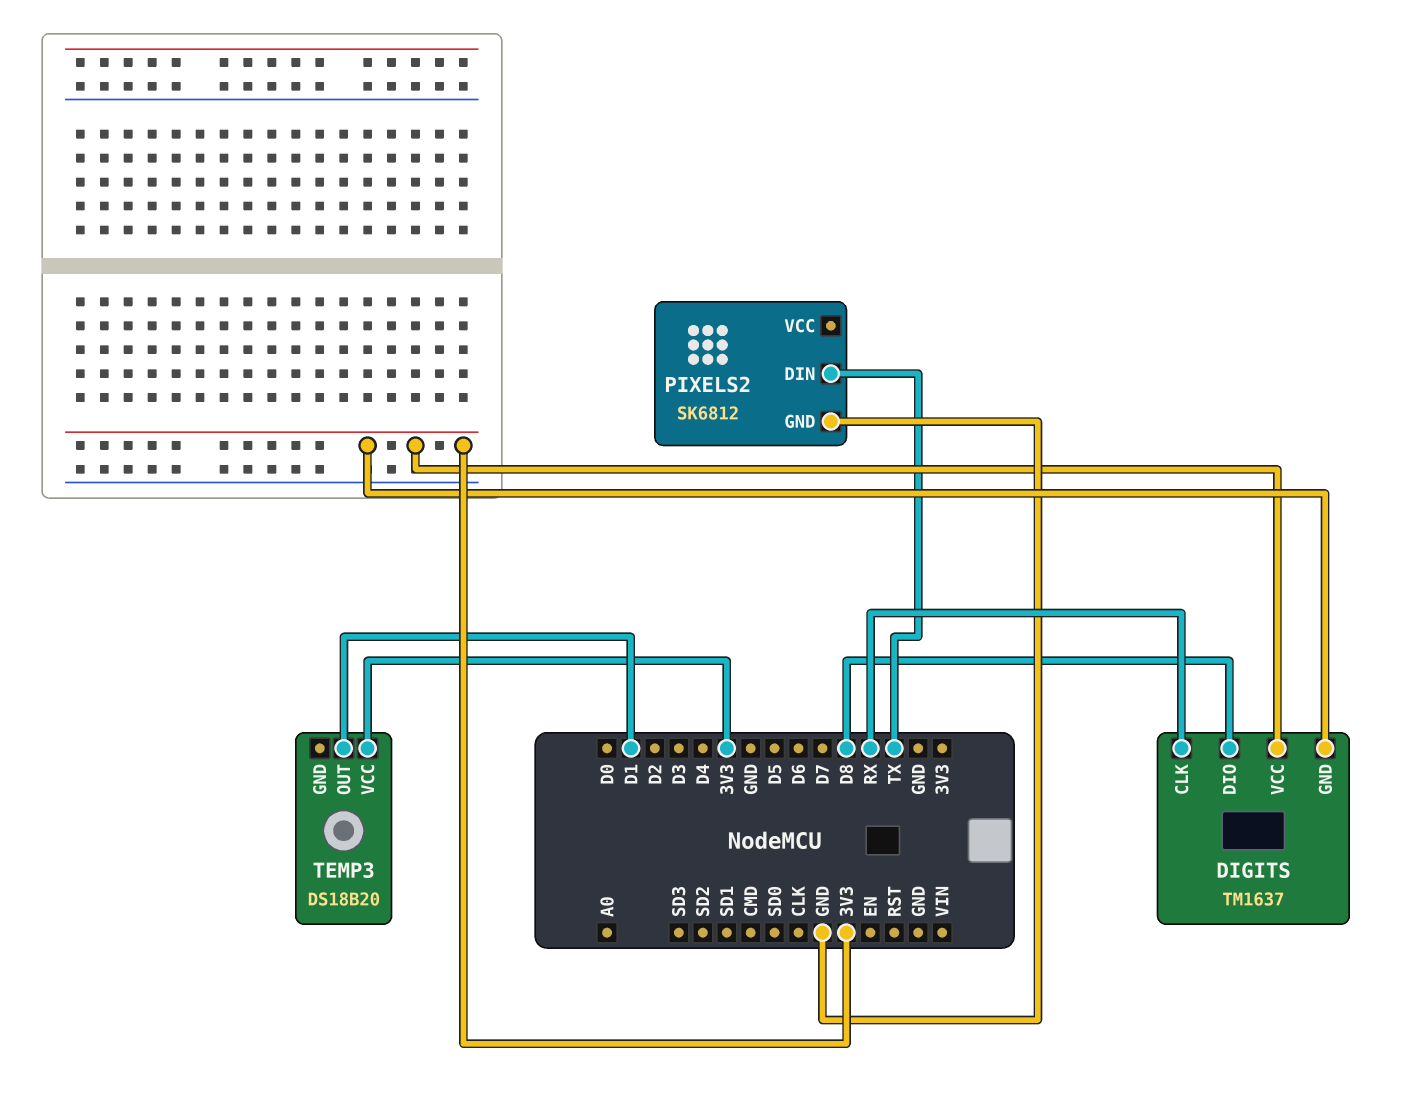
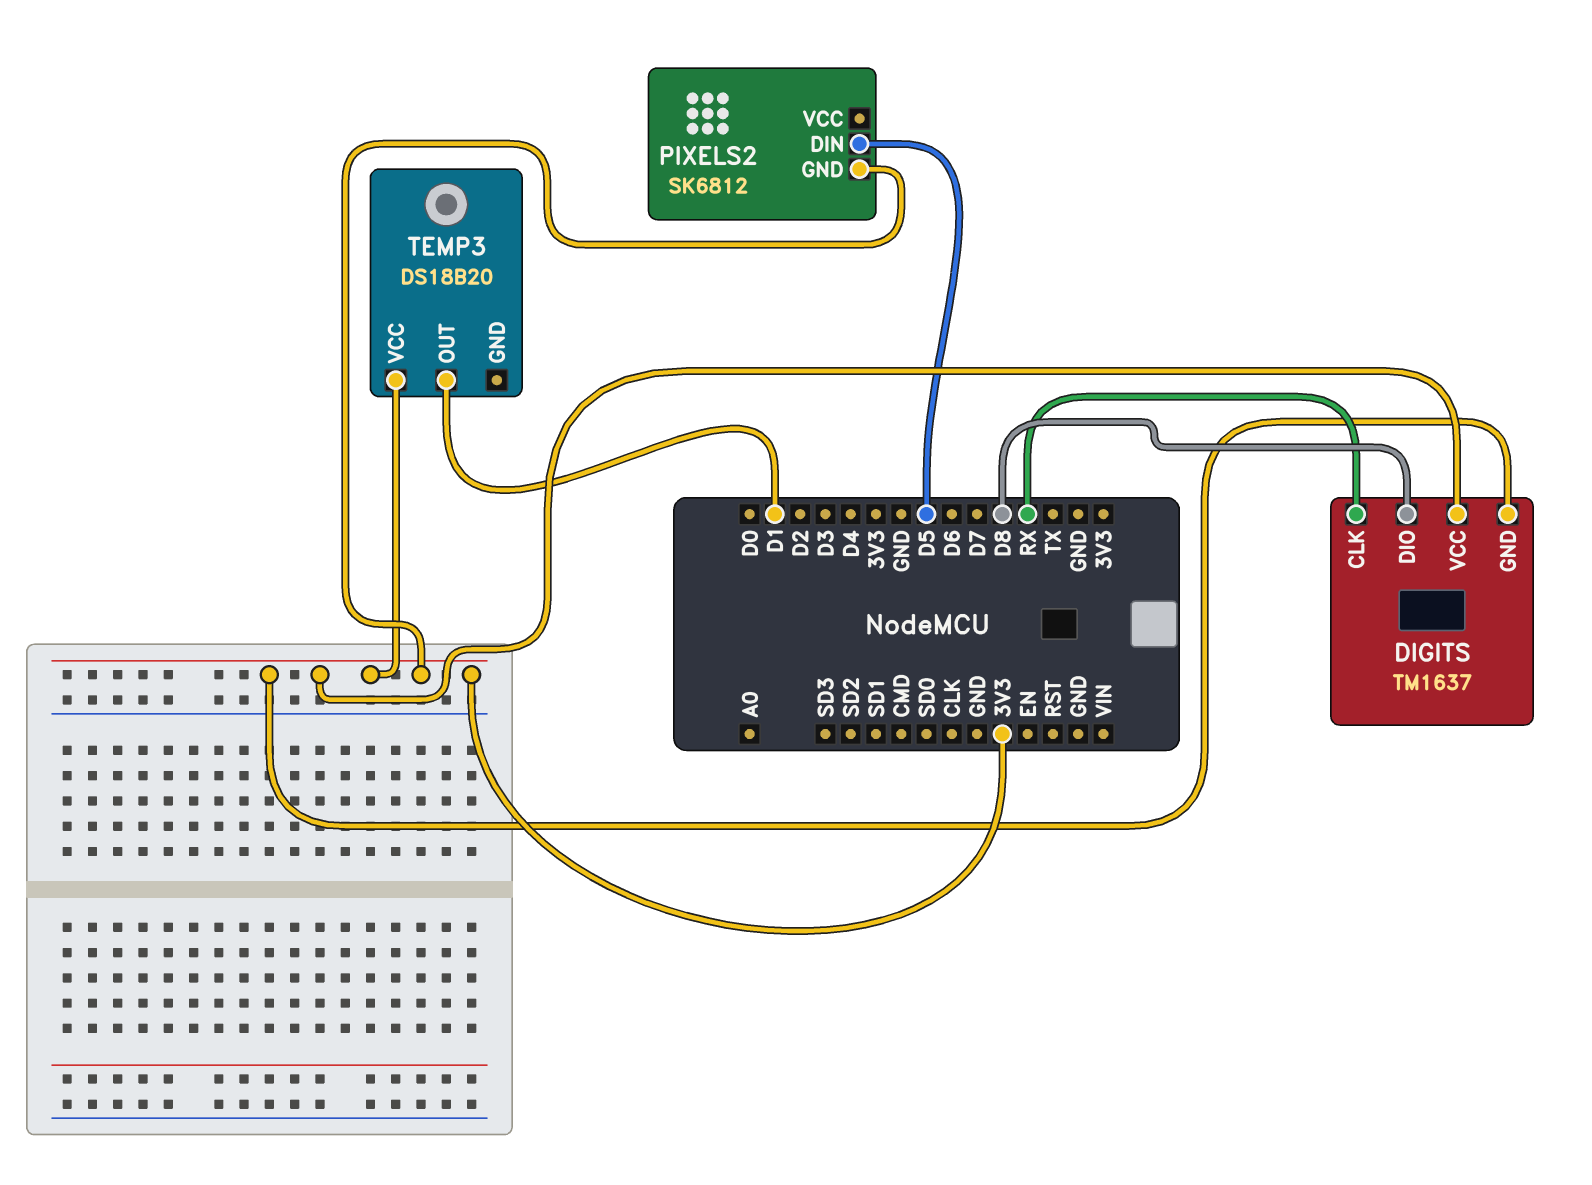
PIXELS2 pin DIN: TX -> D5
PIXELS2 pin GND: GND -> 3V3

